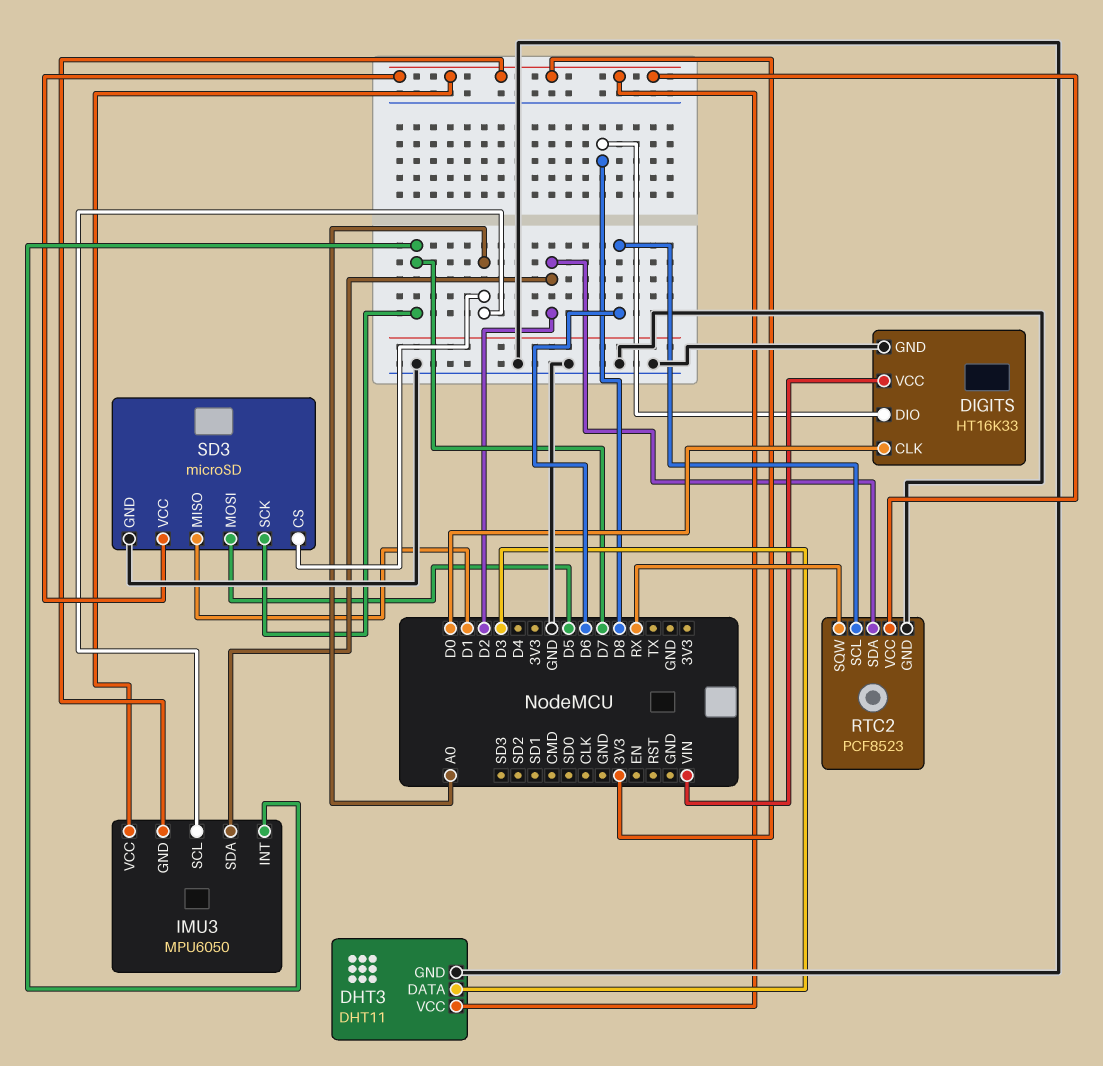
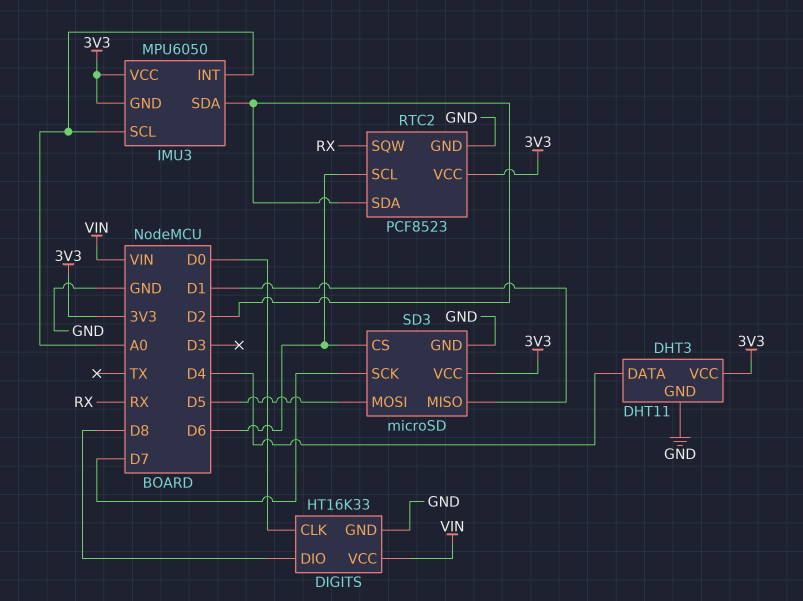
DHT3 pin DATA: D3 -> D4
IMU3 pin INT: D7 -> A0
SD3 pin CS: A0 -> D6

